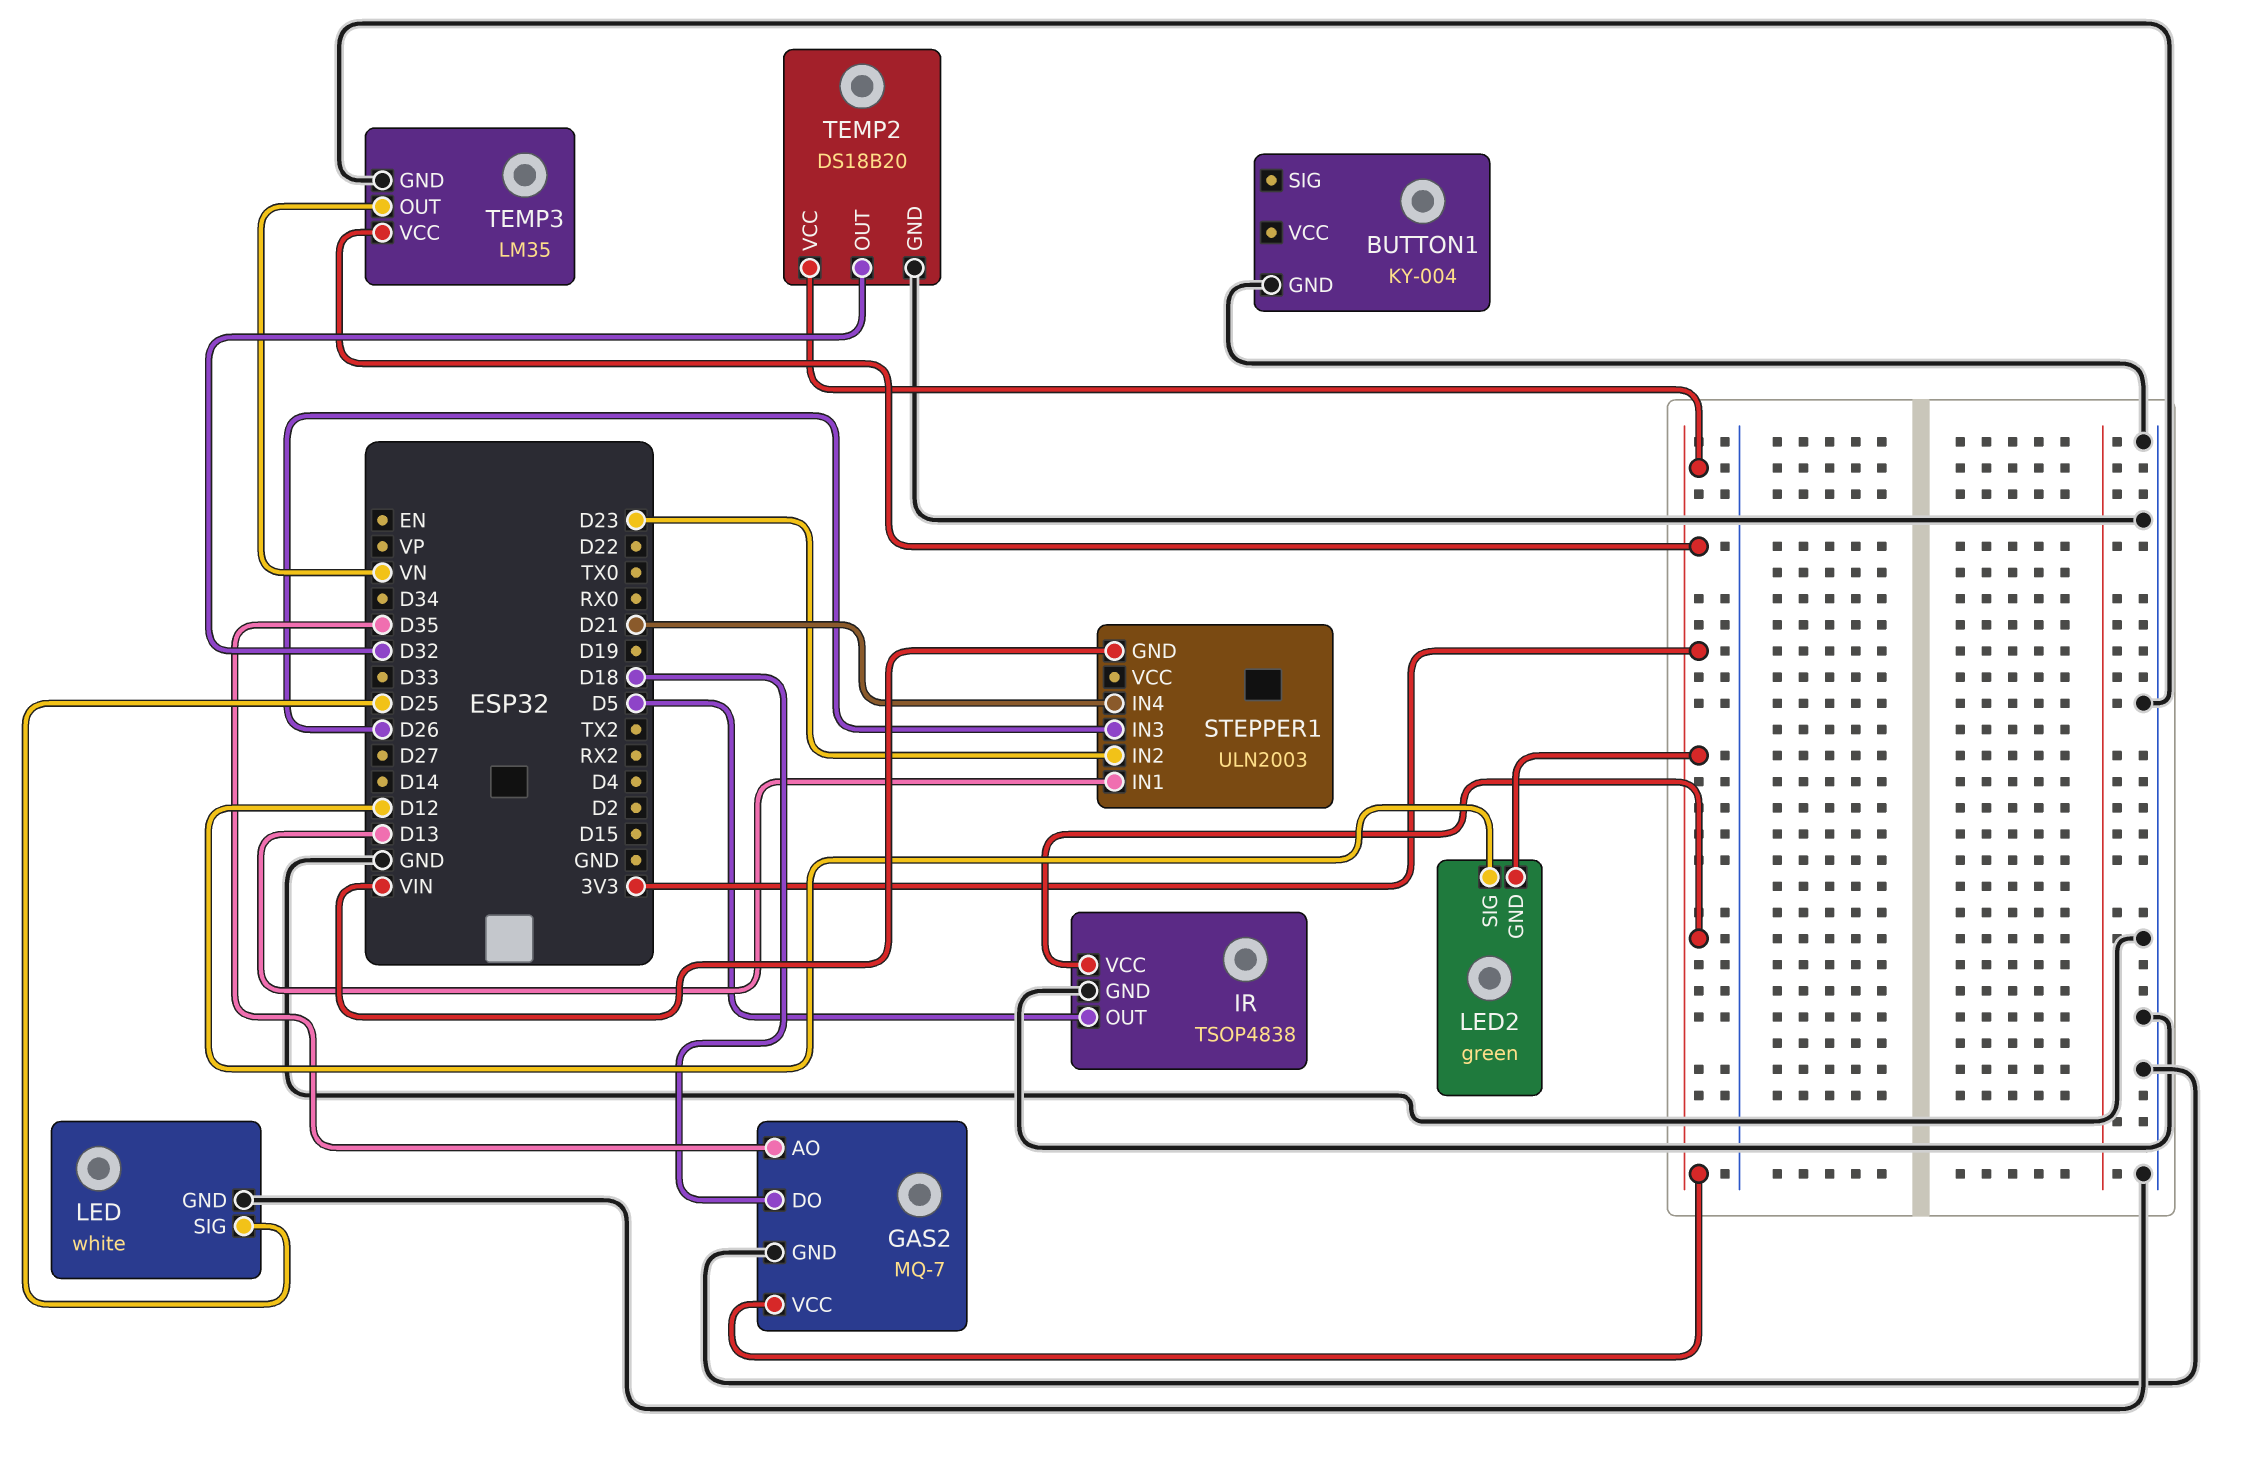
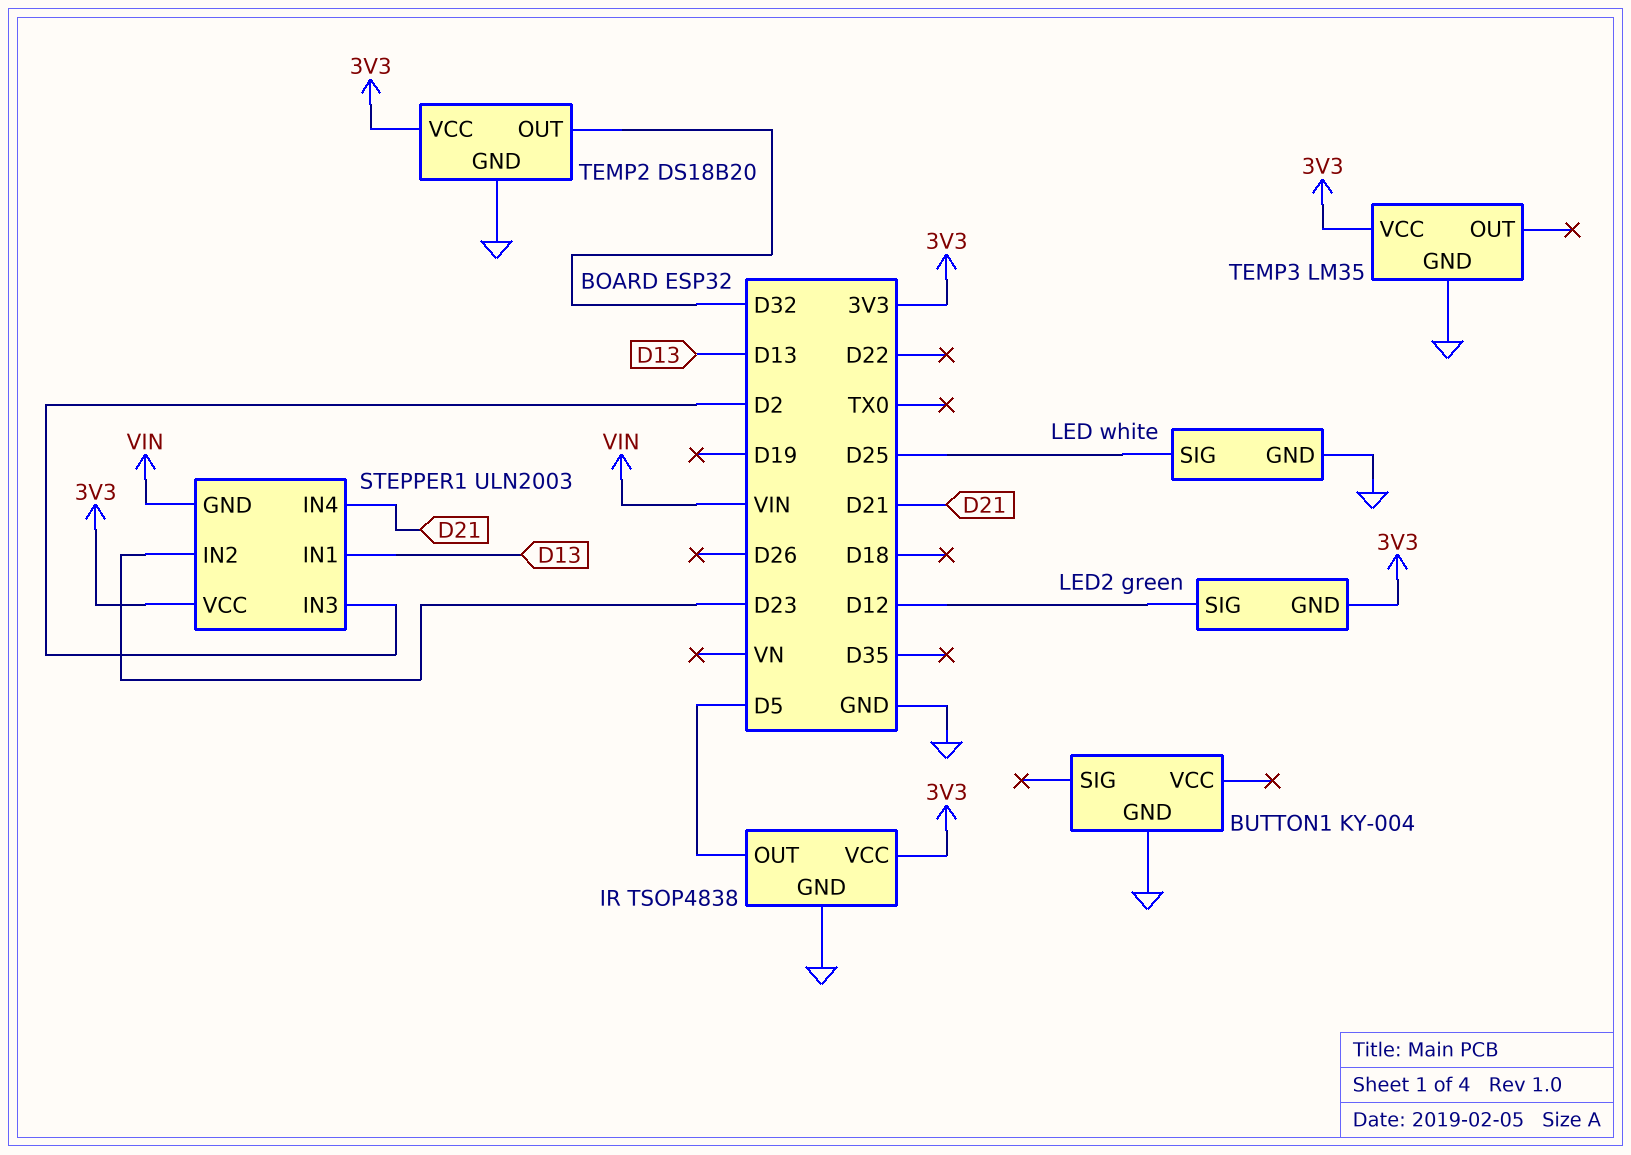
GAS2: MQ-7 -> none
GAS2 pin AO: D35 -> none
GAS2 pin DO: D18 -> none
GAS2 pin GND: GND -> none
GAS2 pin VCC: 3V3 -> none
STEPPER1 pin IN3: D26 -> D2
STEPPER1 pin VCC: none -> 3V3
TEMP3 pin OUT: VN -> none

